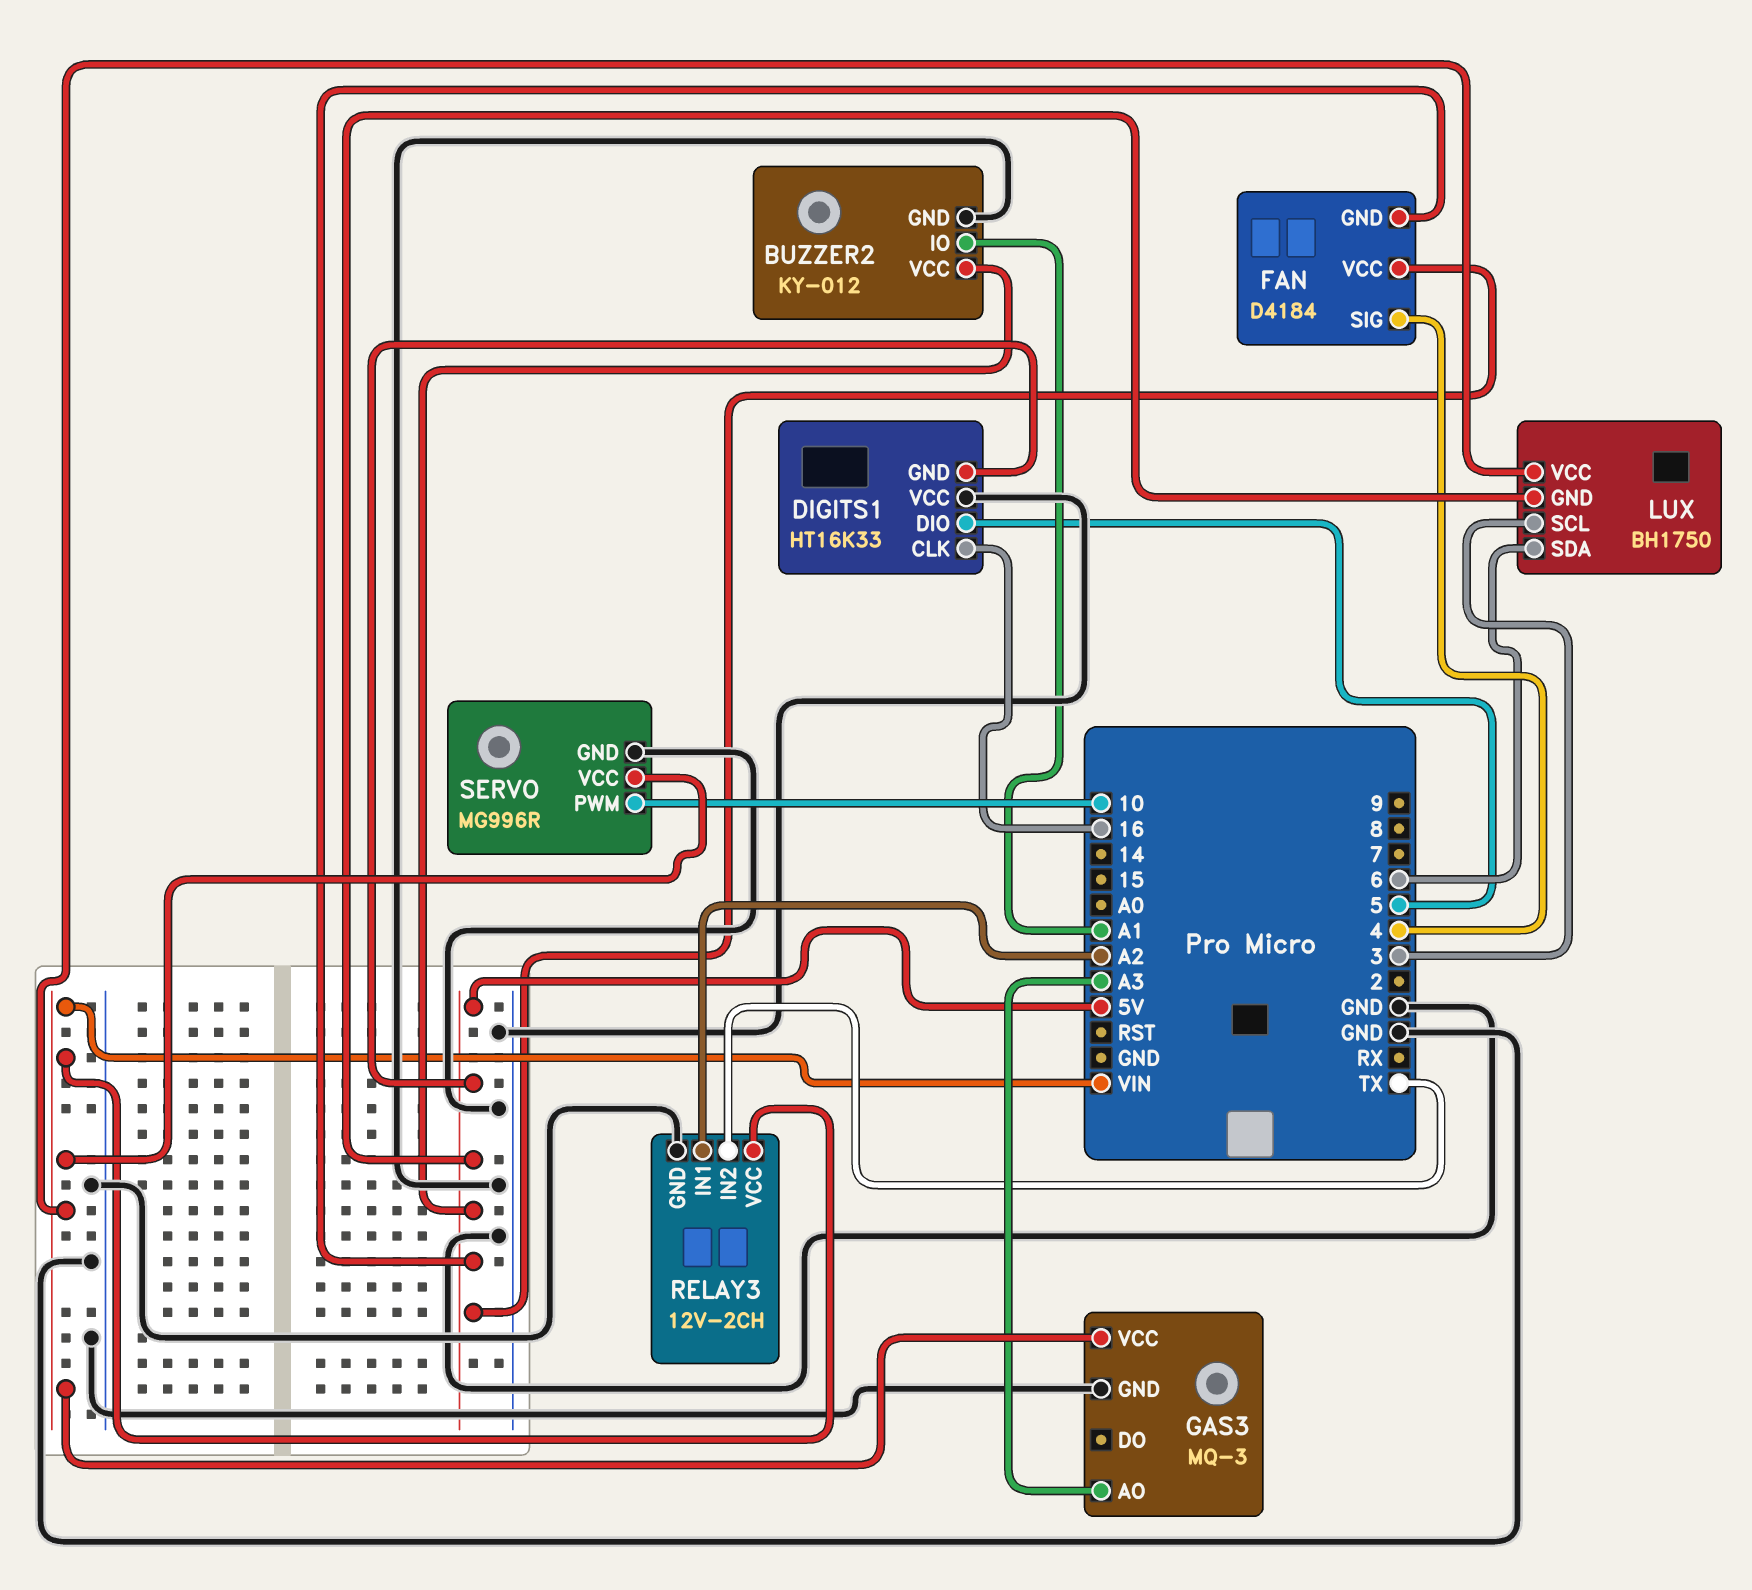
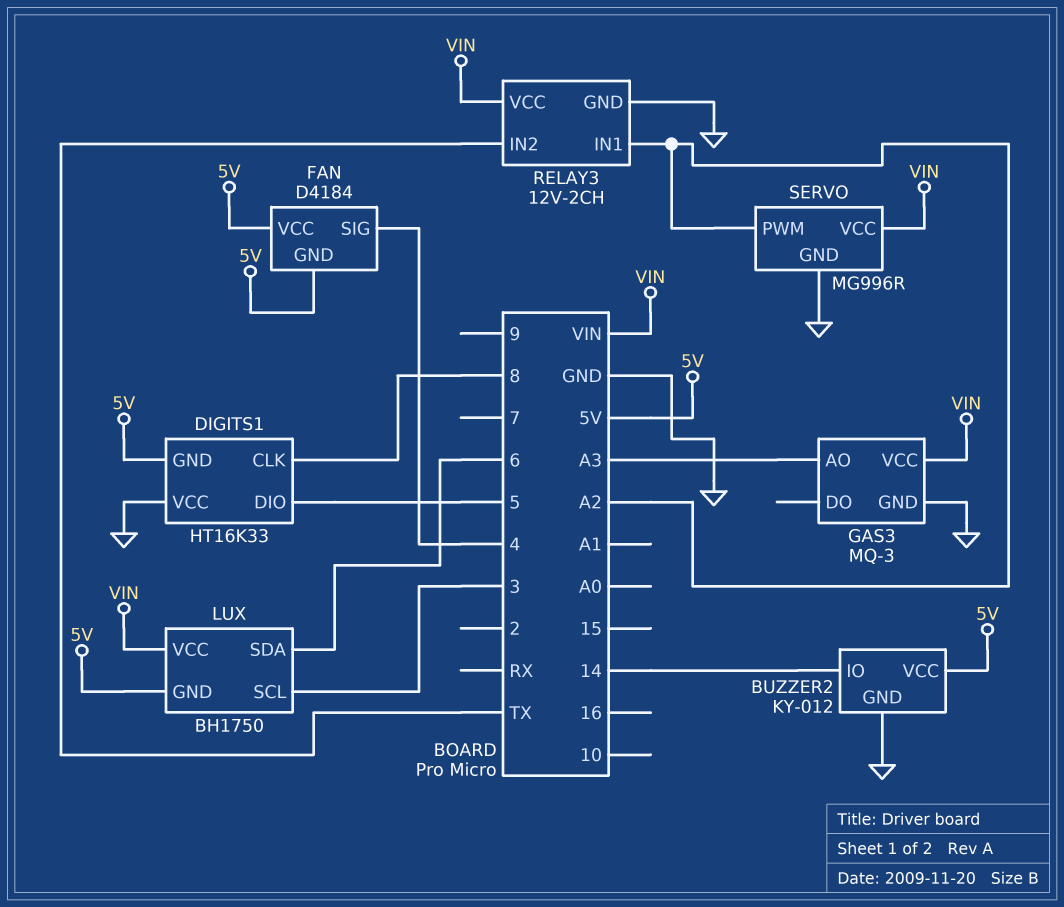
BUZZER2 pin IO: A1 -> 14
DIGITS1 pin CLK: 16 -> 8
SERVO pin PWM: 10 -> A2

